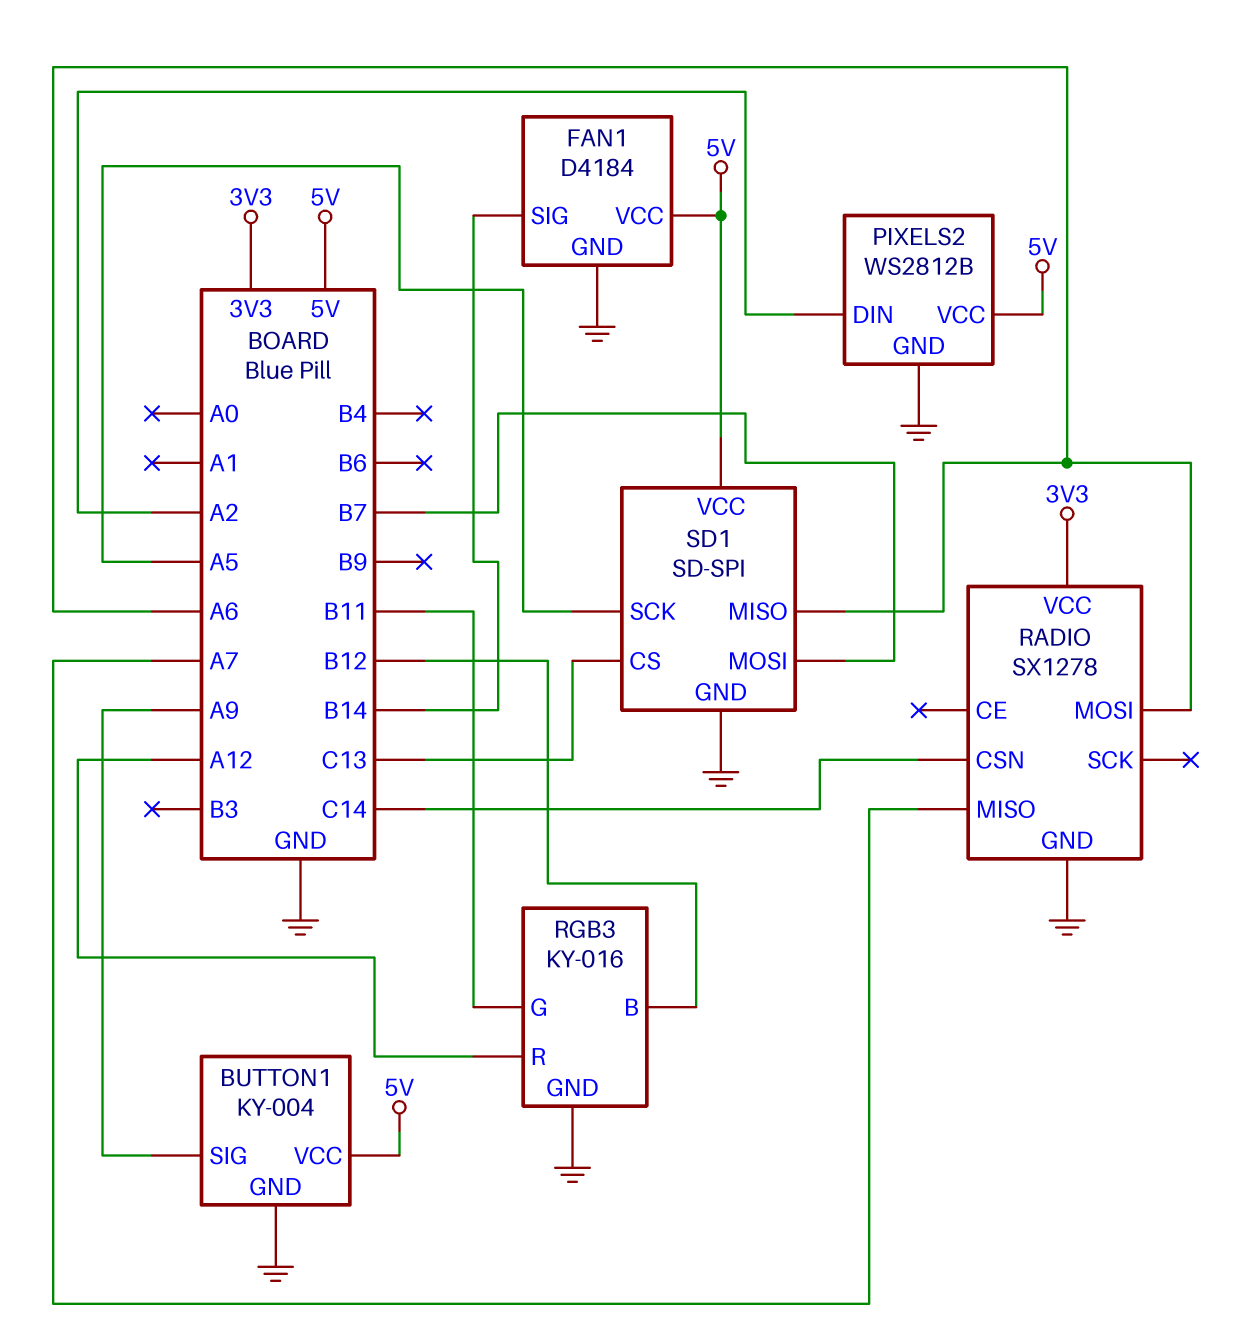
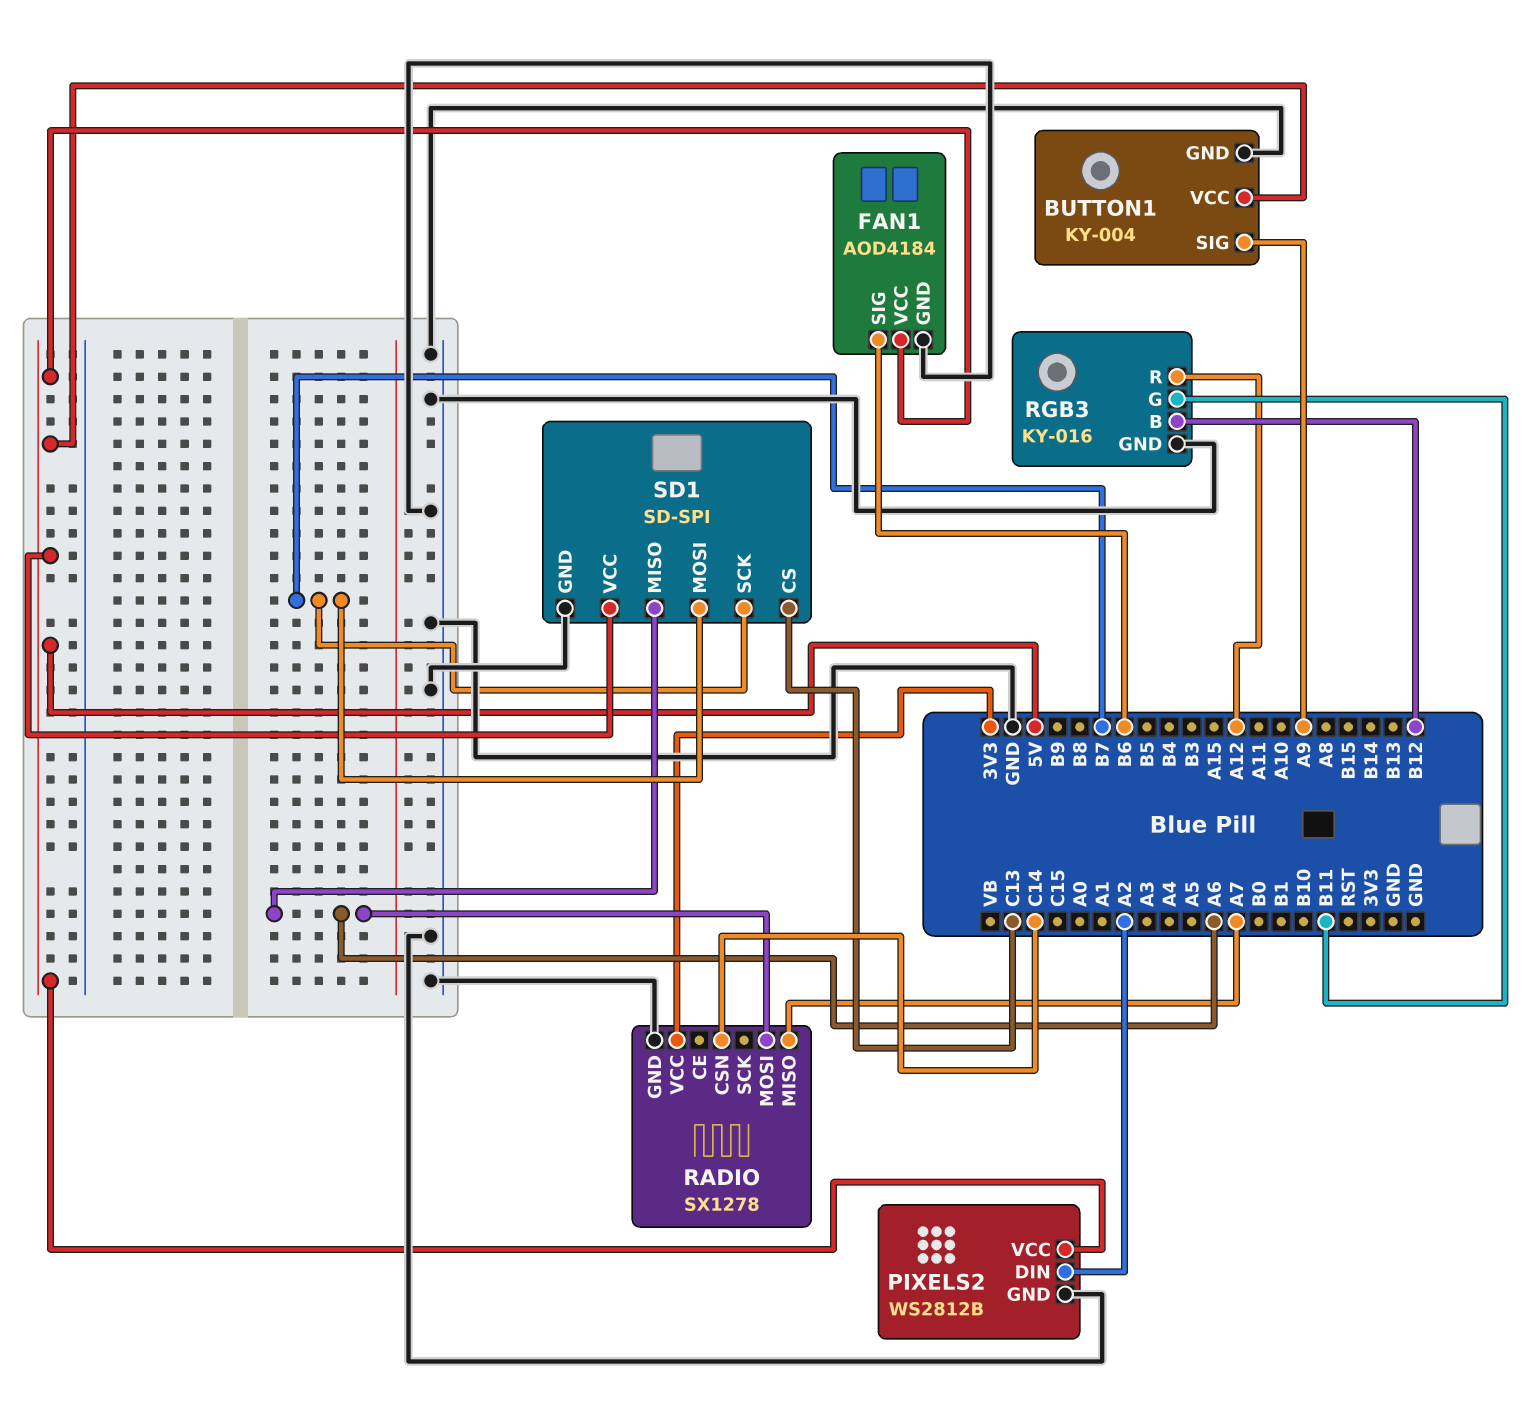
FAN1: D4184 -> AOD4184
FAN1 pin SIG: B14 -> B6
SD1 pin SCK: A5 -> B7

